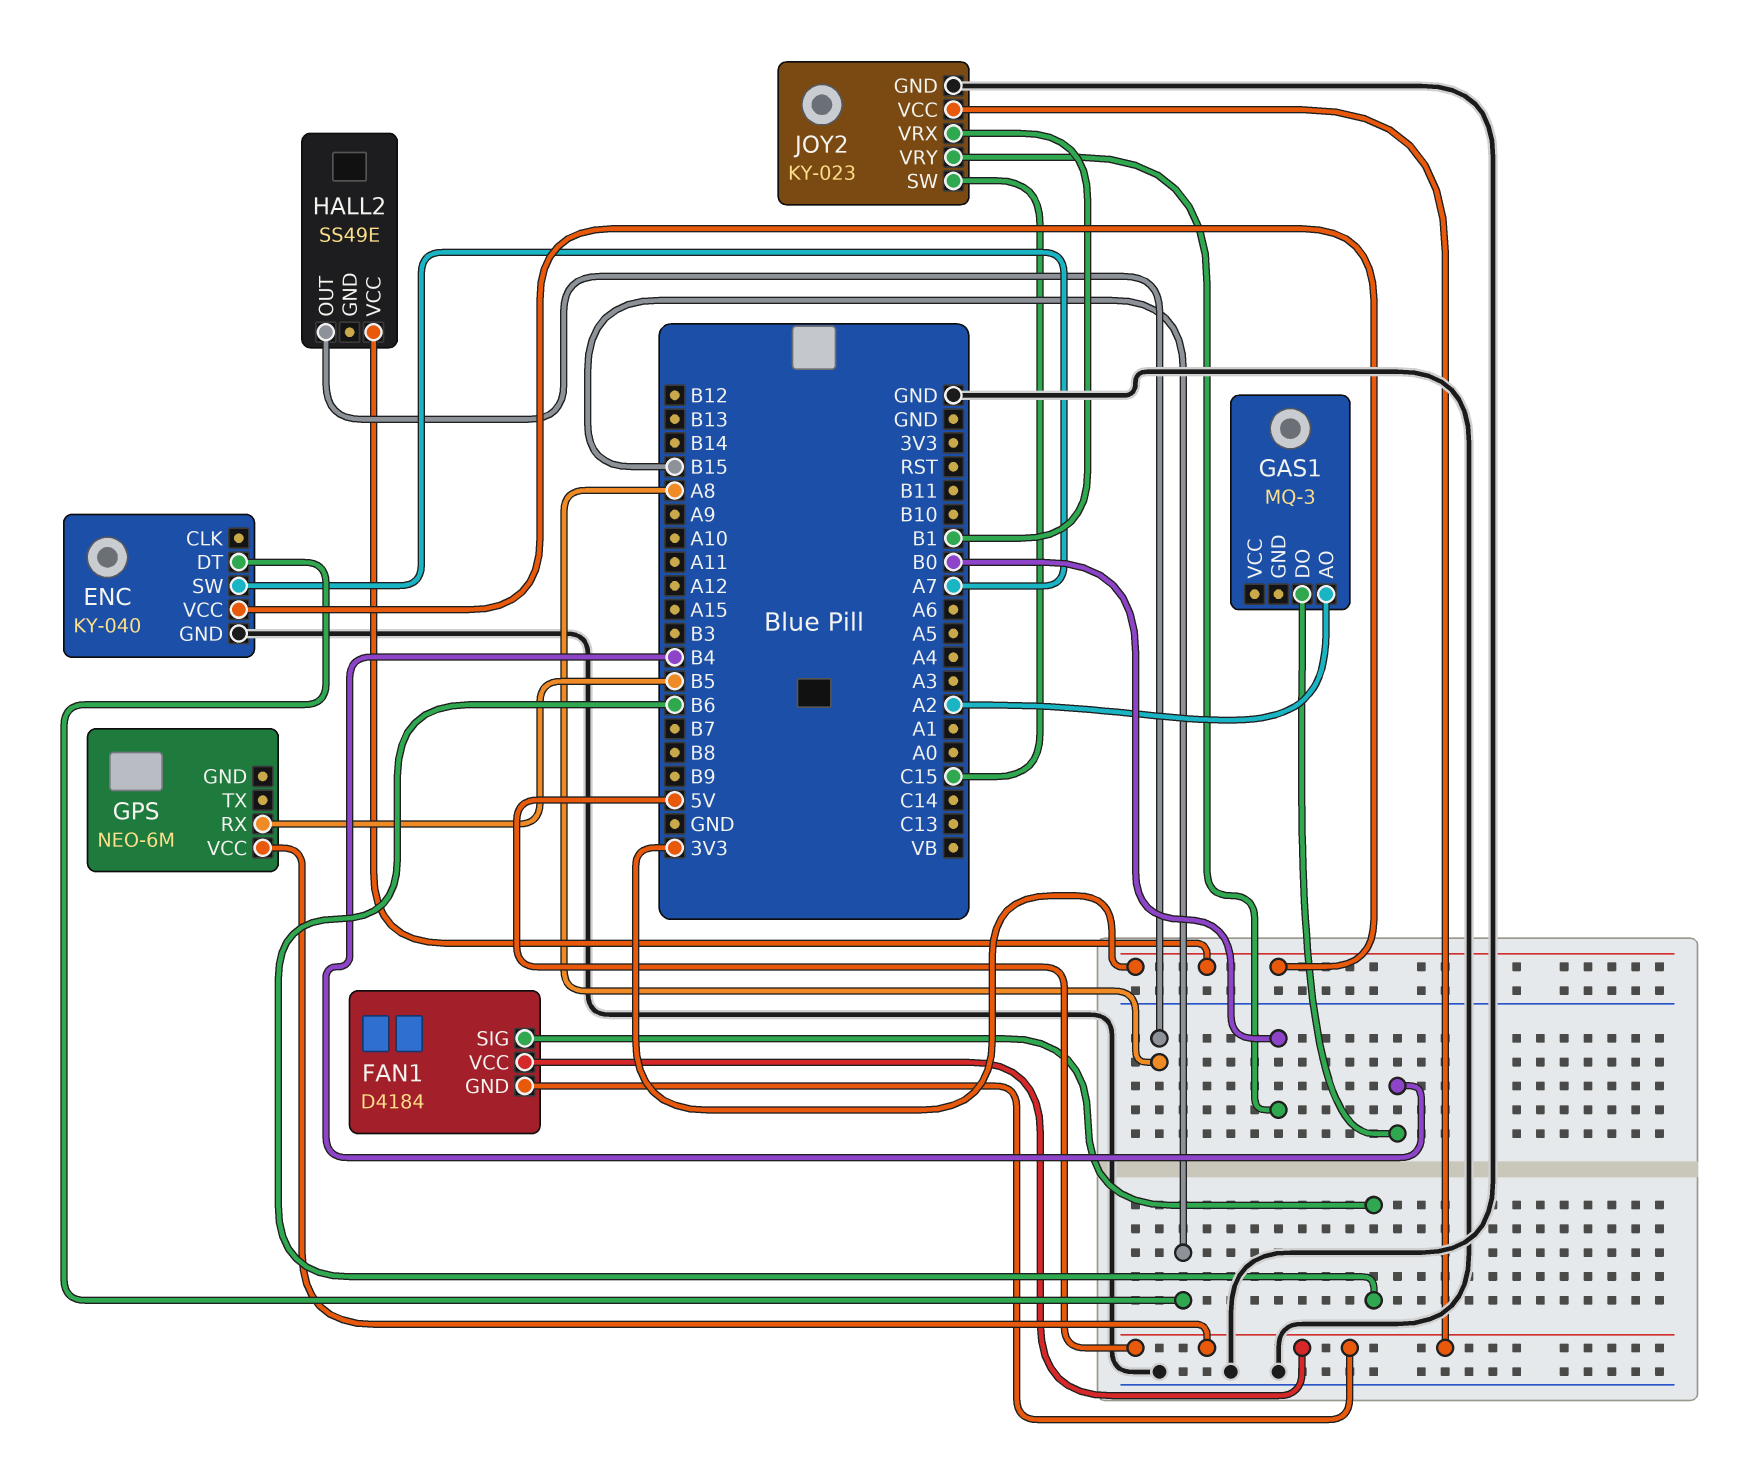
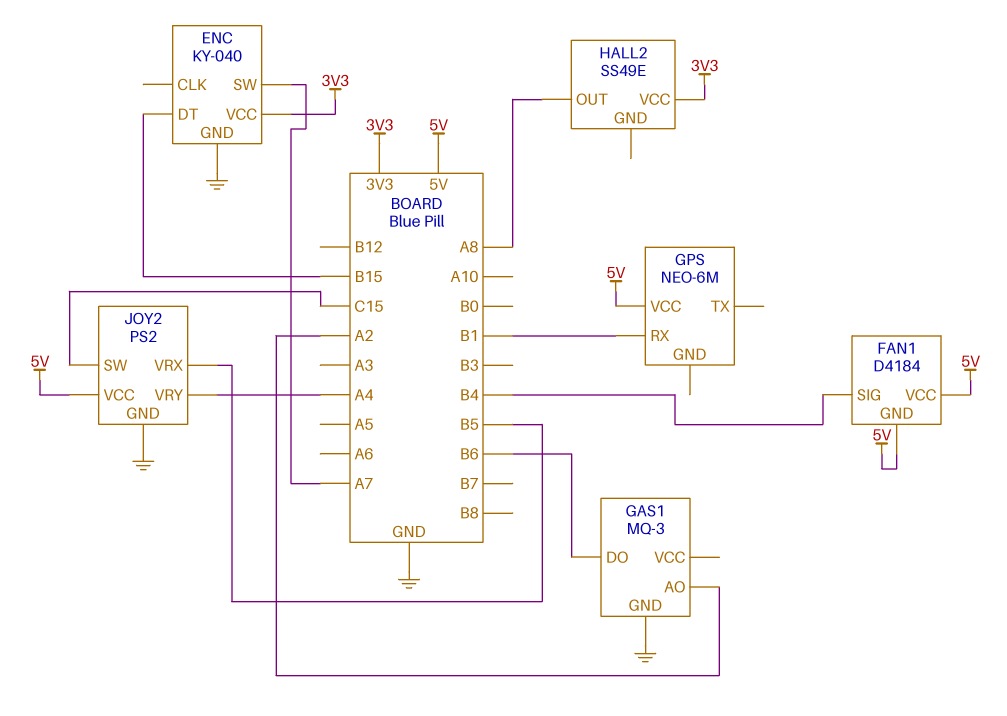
FAN1 pin SIG: B6 -> B4
GAS1 pin DO: B4 -> B6
GAS1 pin GND: none -> GND
GPS pin RX: B5 -> B1
JOY2: KY-023 -> PS2
JOY2 pin VRX: B1 -> B5
JOY2 pin VRY: B0 -> A4

